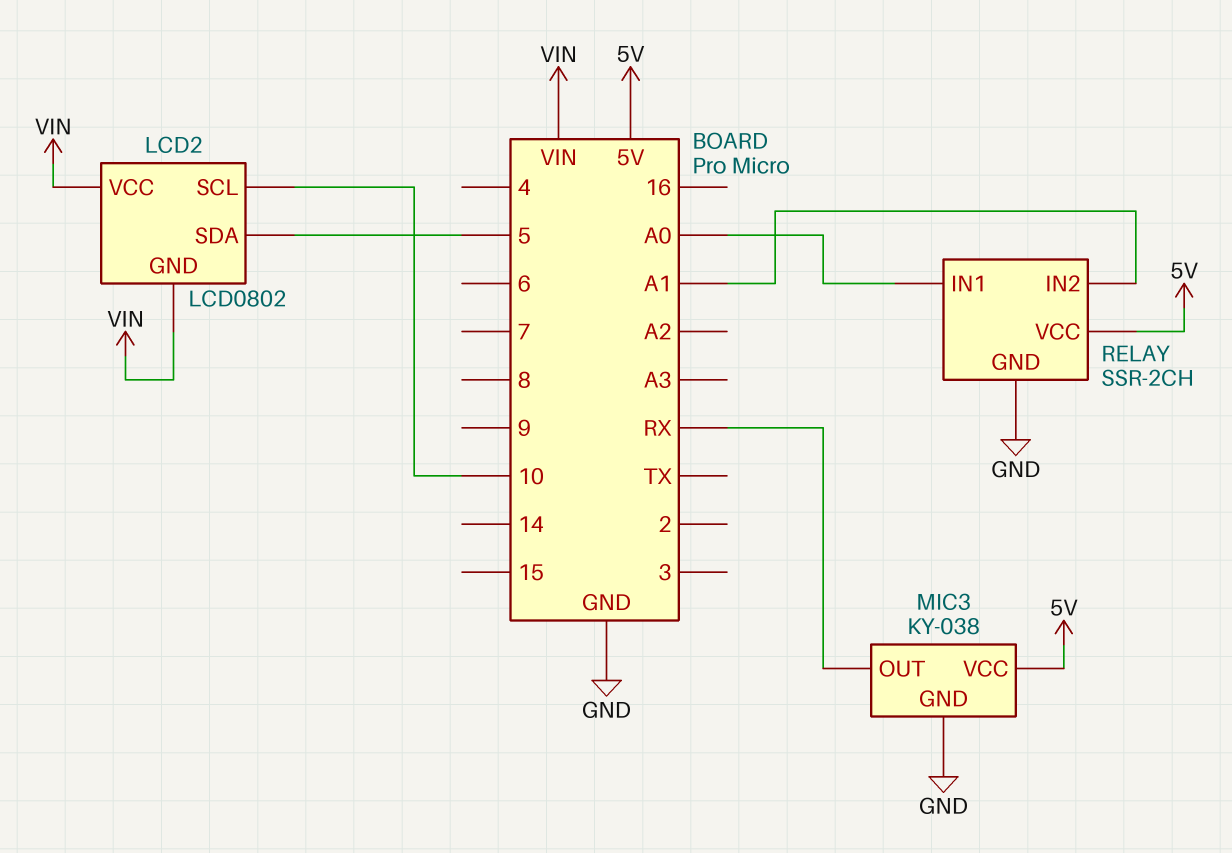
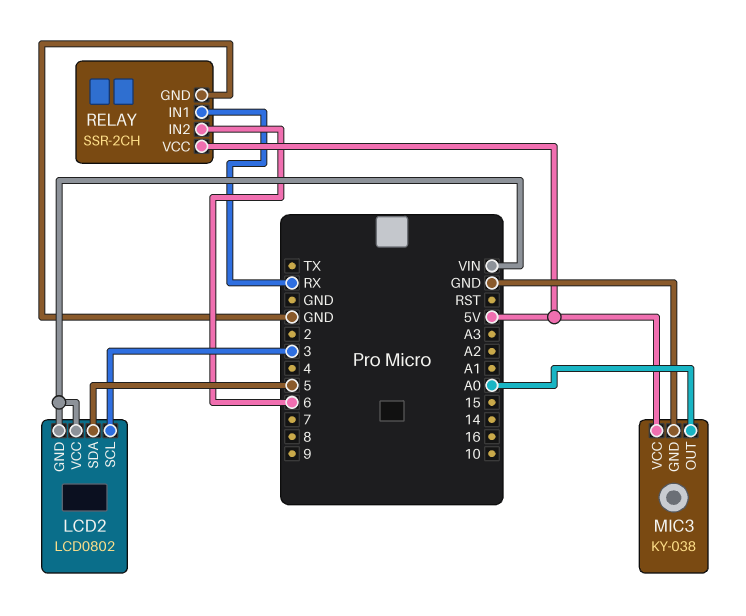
LCD2 pin SCL: 10 -> 3
MIC3 pin OUT: RX -> A0
RELAY pin IN1: A0 -> RX
RELAY pin IN2: A1 -> 6

